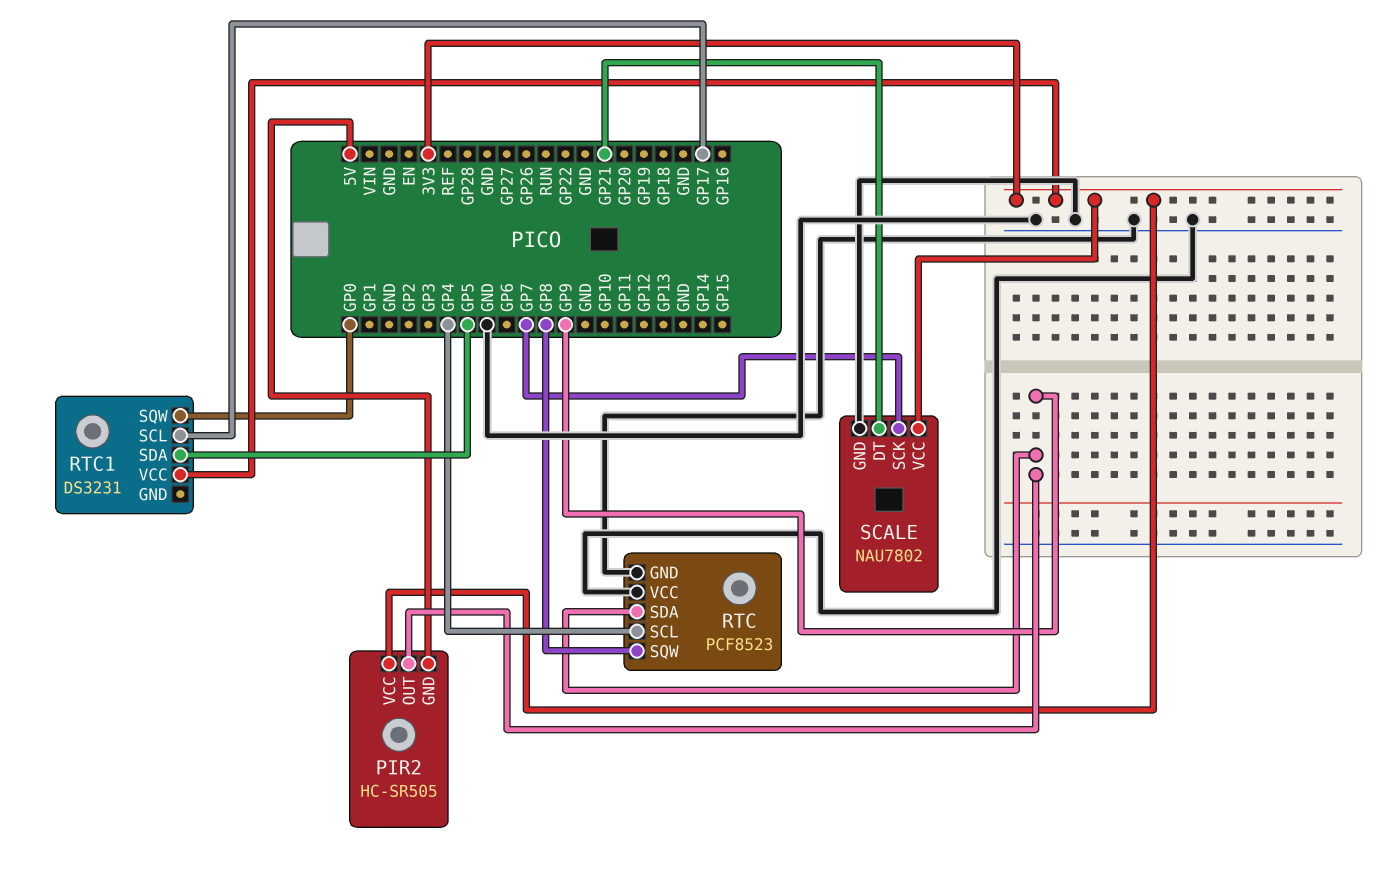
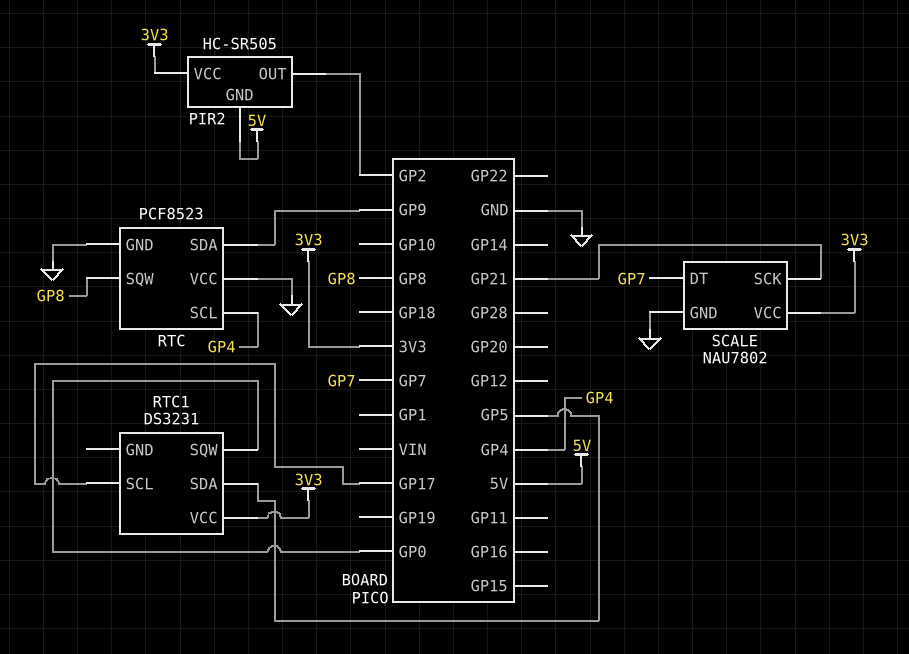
PIR2 pin OUT: GP9 -> GP2
SCALE pin DT: GP21 -> GP7
SCALE pin SCK: GP7 -> GP21

